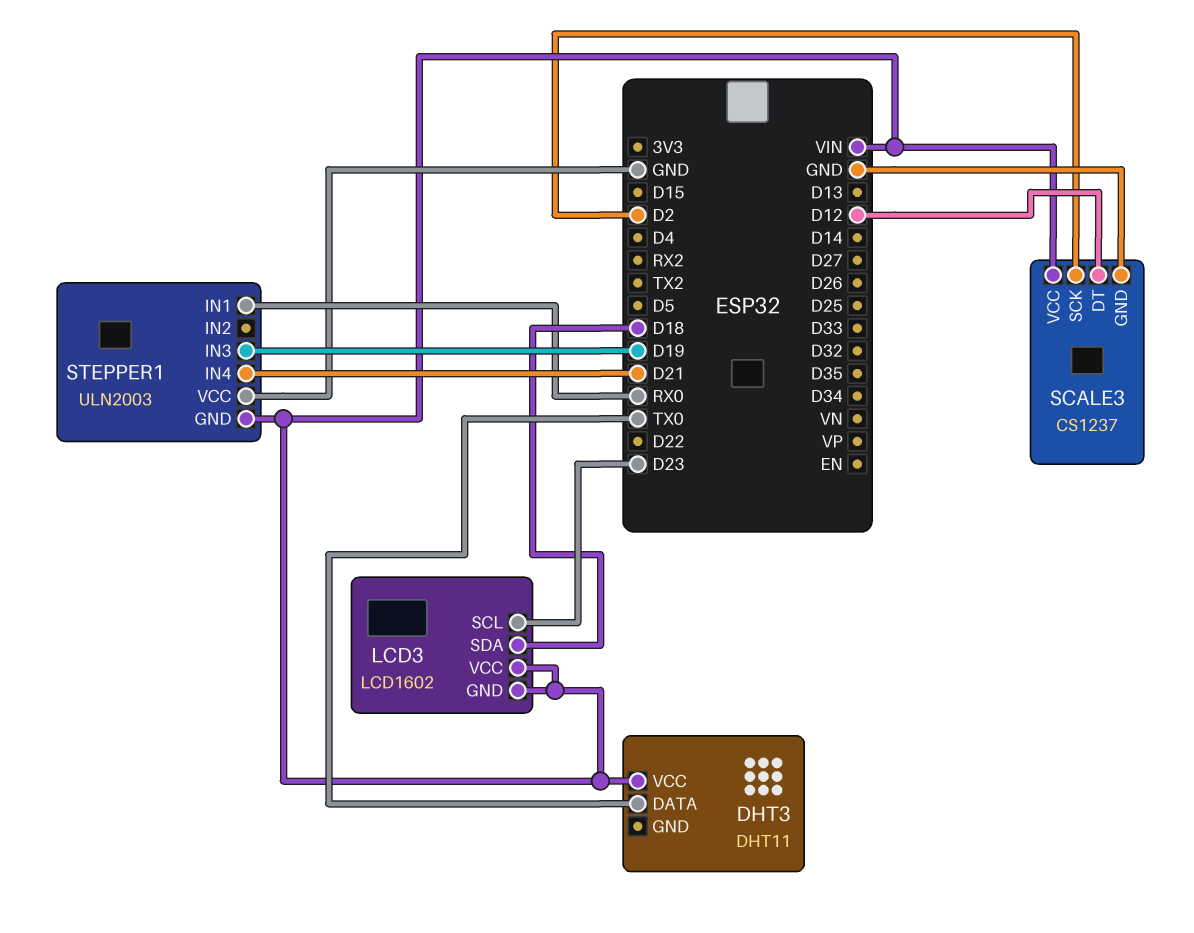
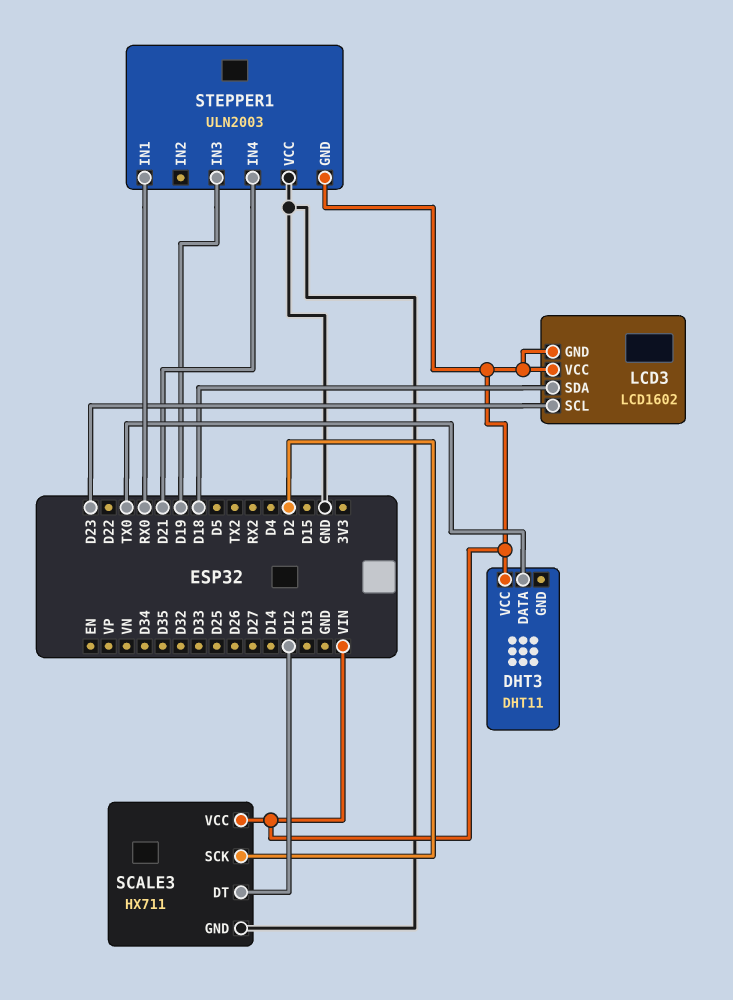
SCALE3: CS1237 -> HX711

